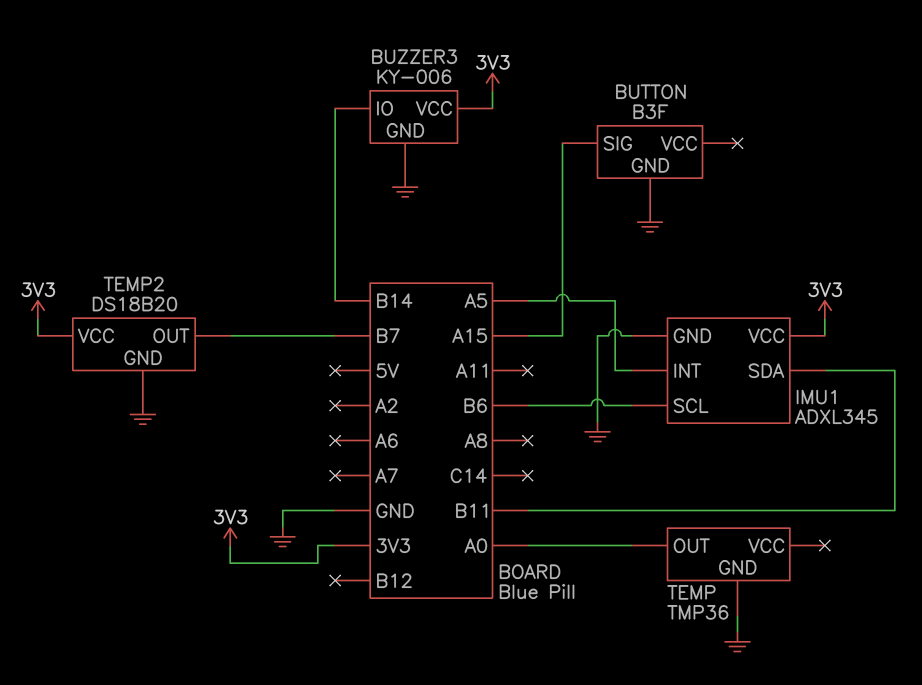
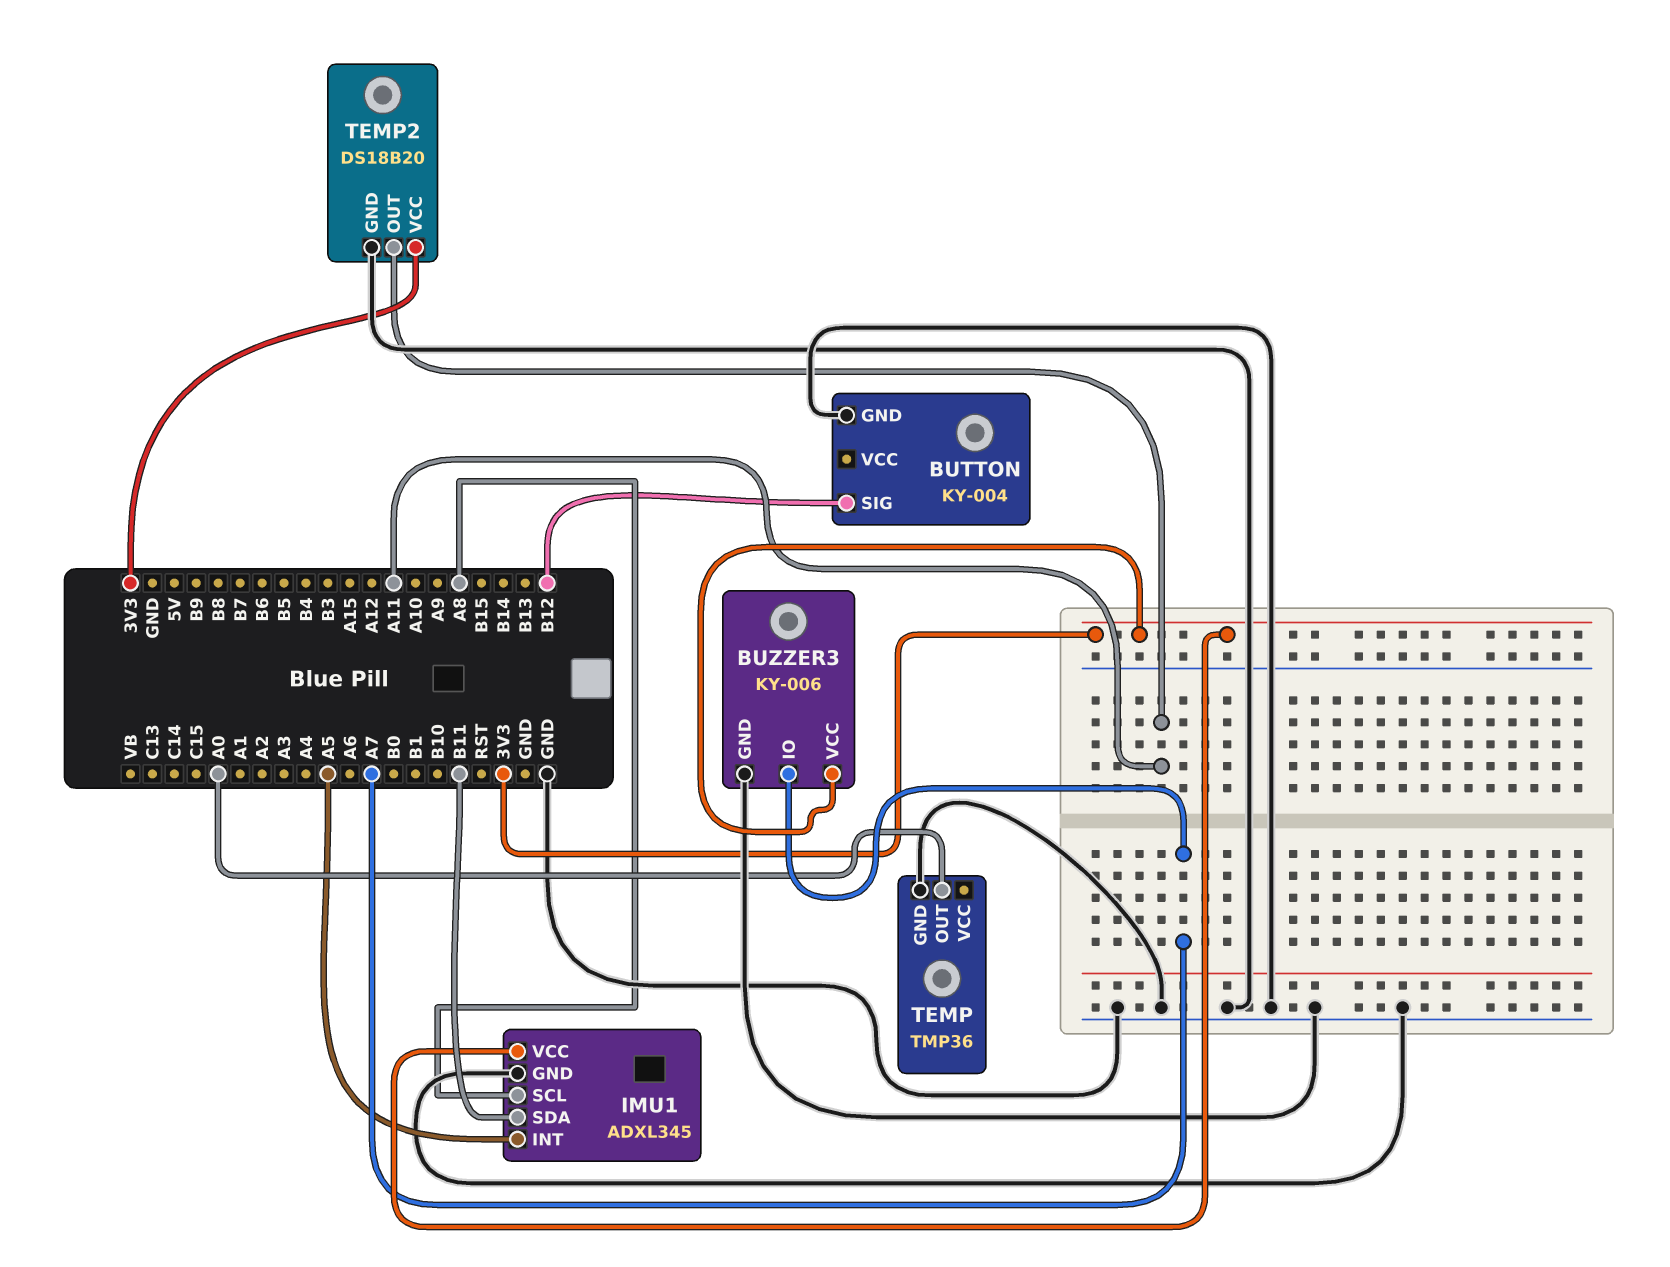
BUTTON: B3F -> KY-004
BUTTON pin SIG: A15 -> B12
BUZZER3 pin IO: B14 -> A7
IMU1 pin SCL: B6 -> A8
TEMP2 pin OUT: B7 -> A11

